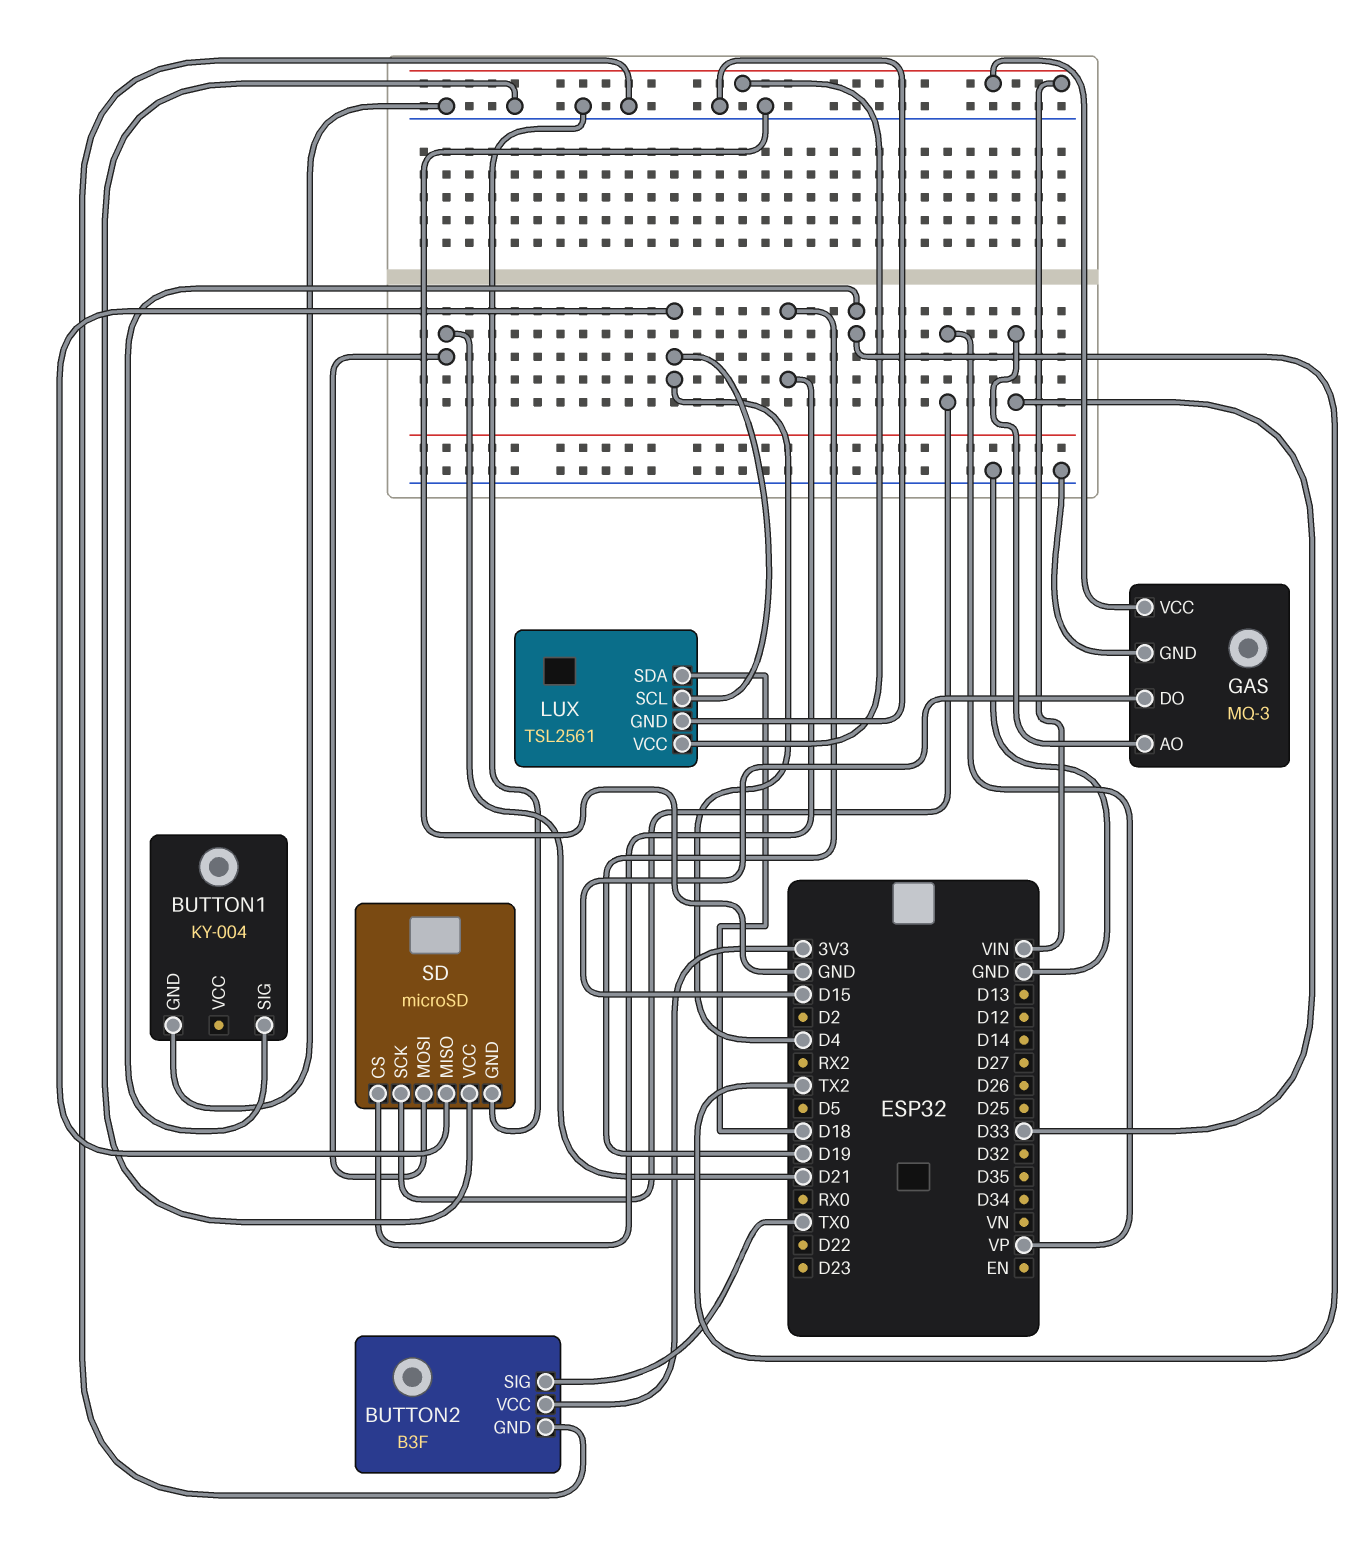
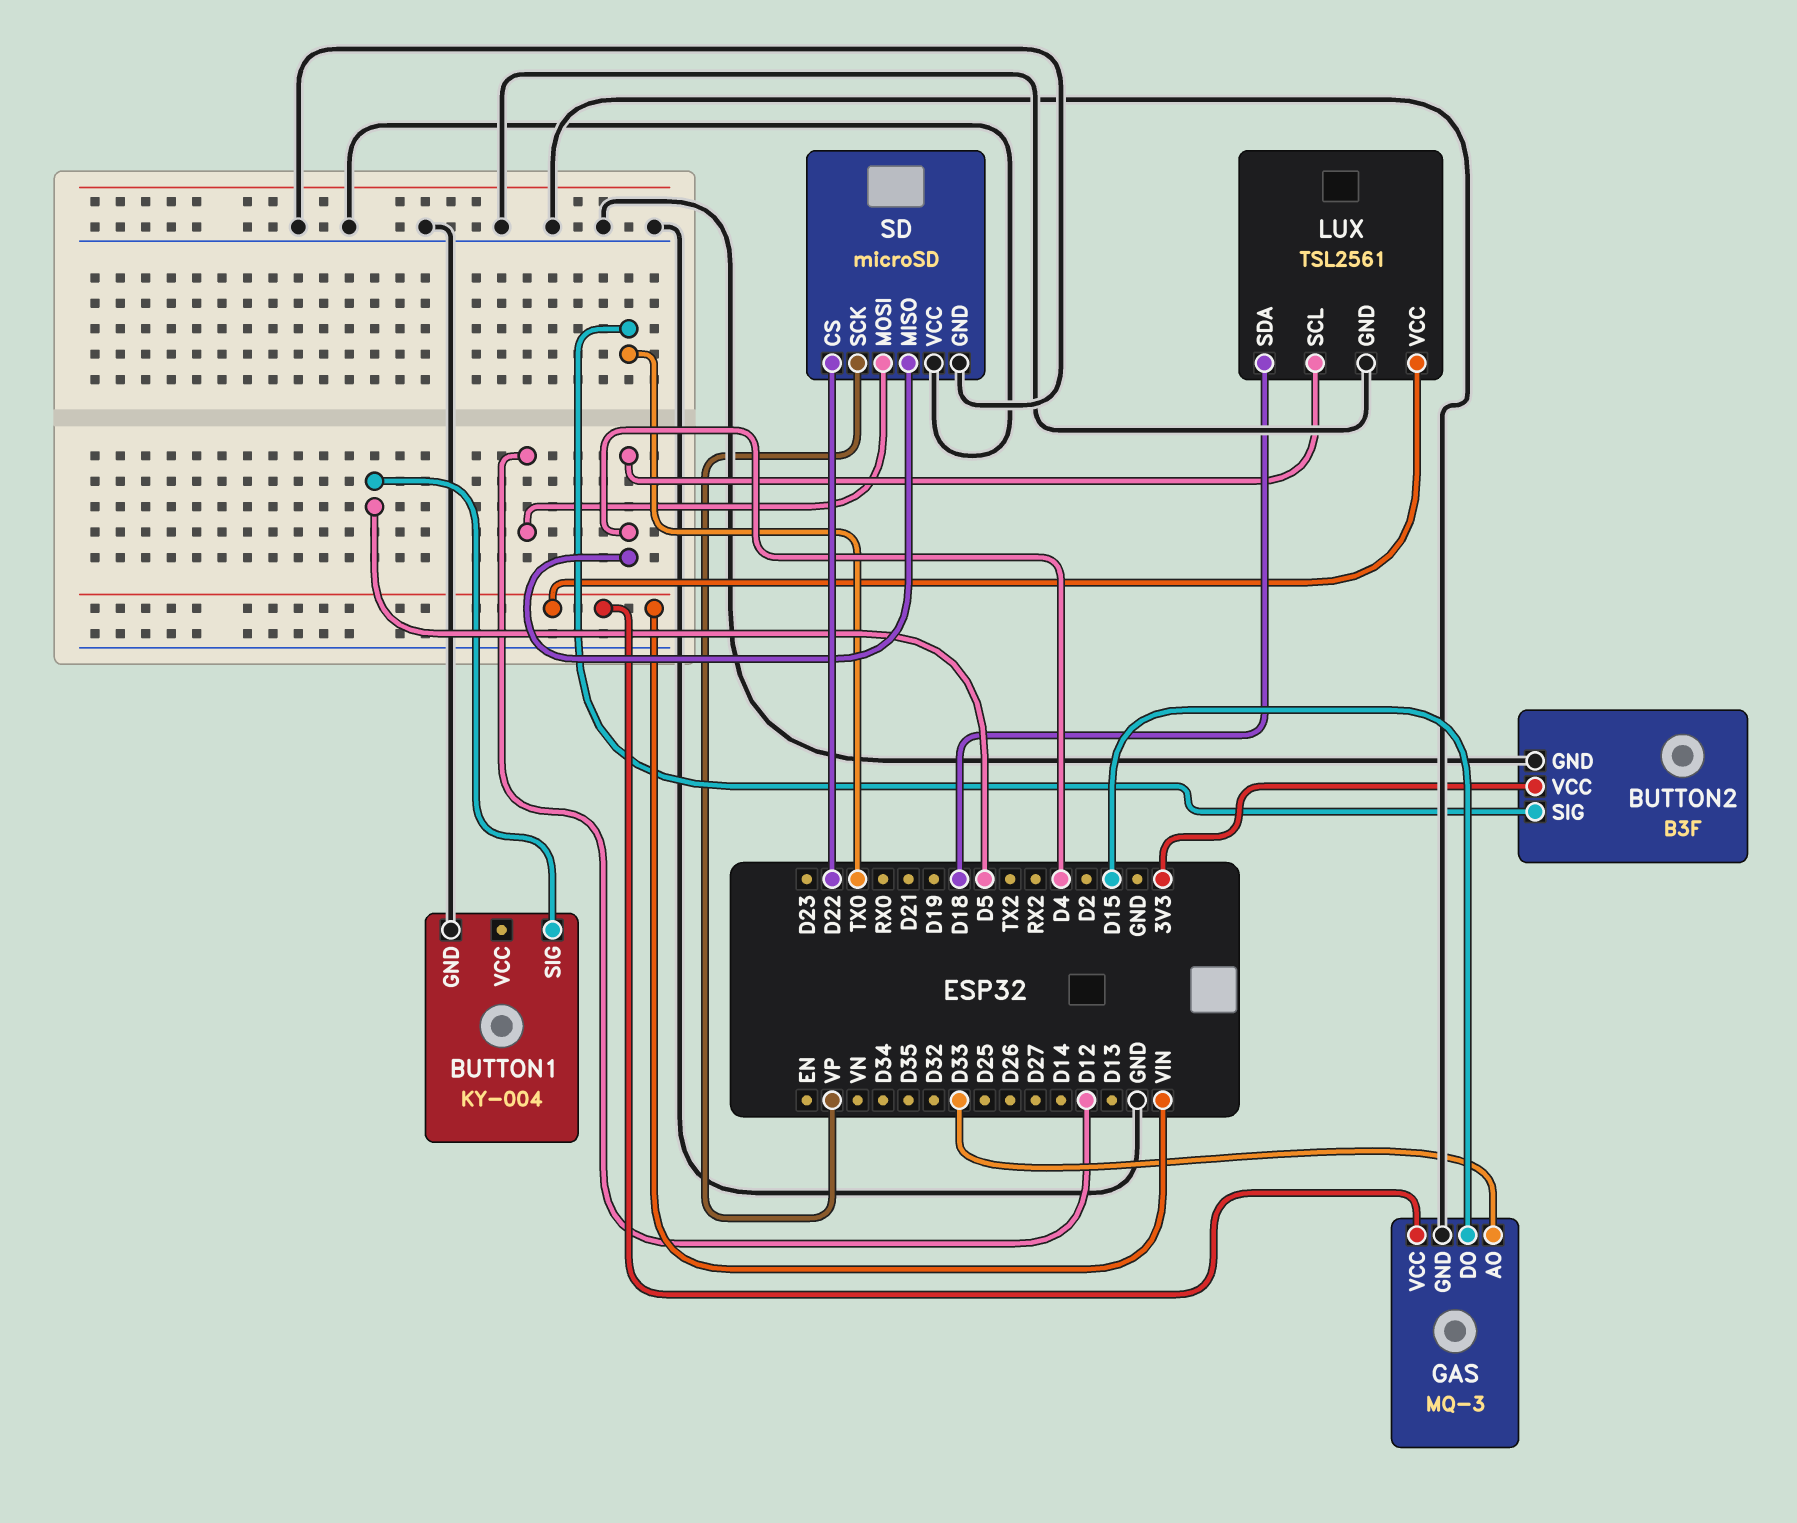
BUTTON1 pin SIG: TX2 -> D5
SD pin CS: D19 -> D22
SD pin MOSI: D21 -> D12

